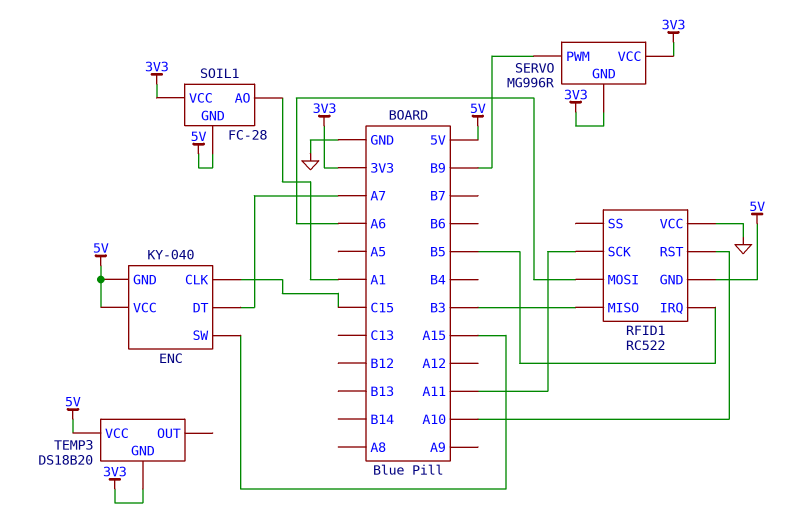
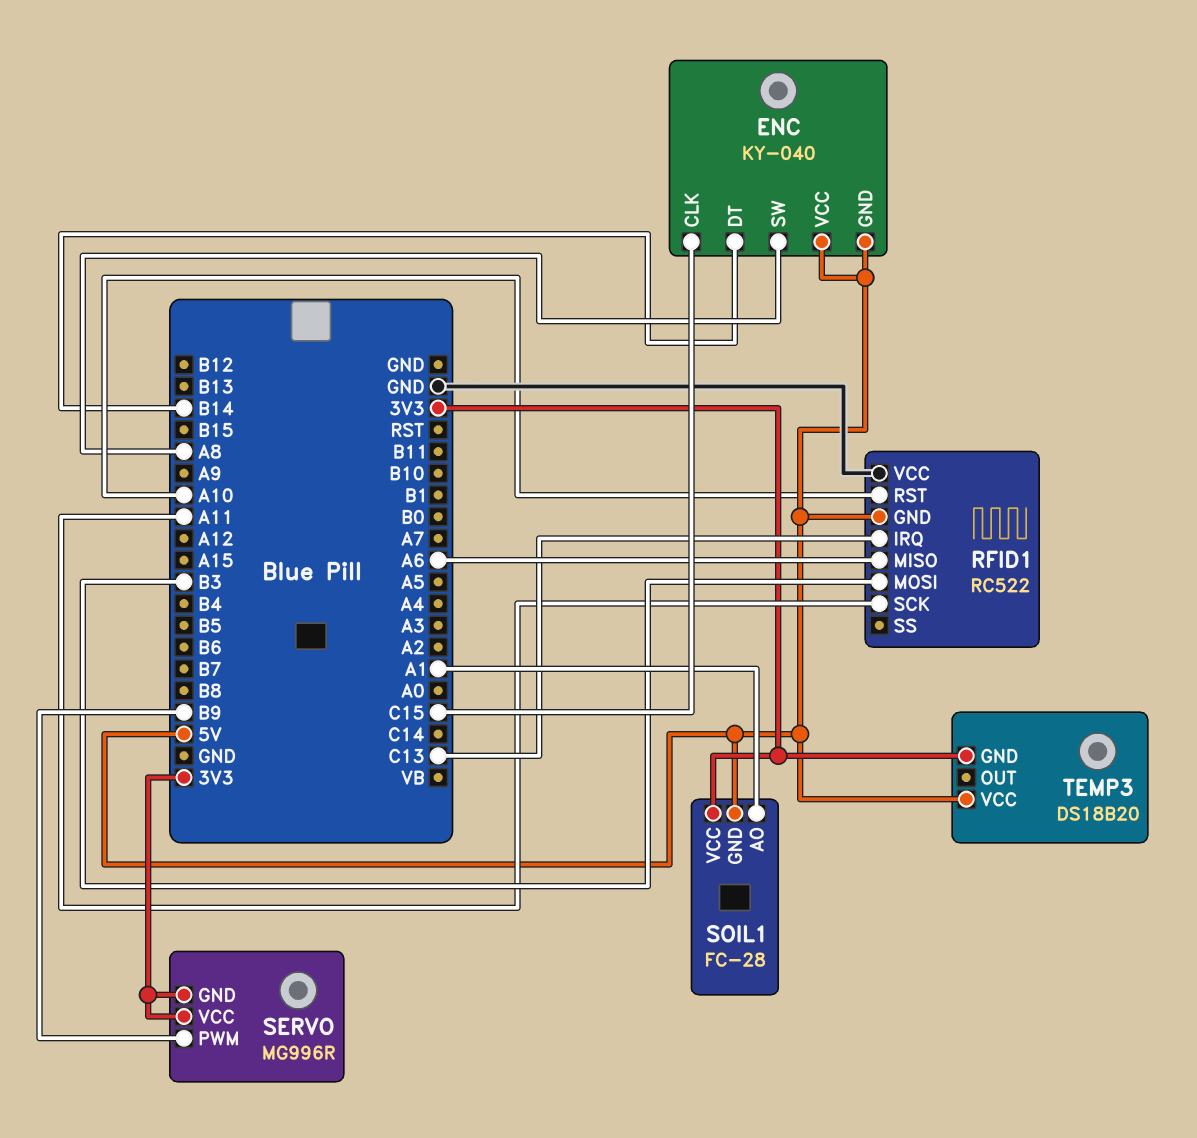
ENC pin DT: A7 -> B14
ENC pin SW: A15 -> A8
RFID1 pin IRQ: B5 -> C13
RFID1 pin MISO: B3 -> A6
RFID1 pin MOSI: A6 -> B3

